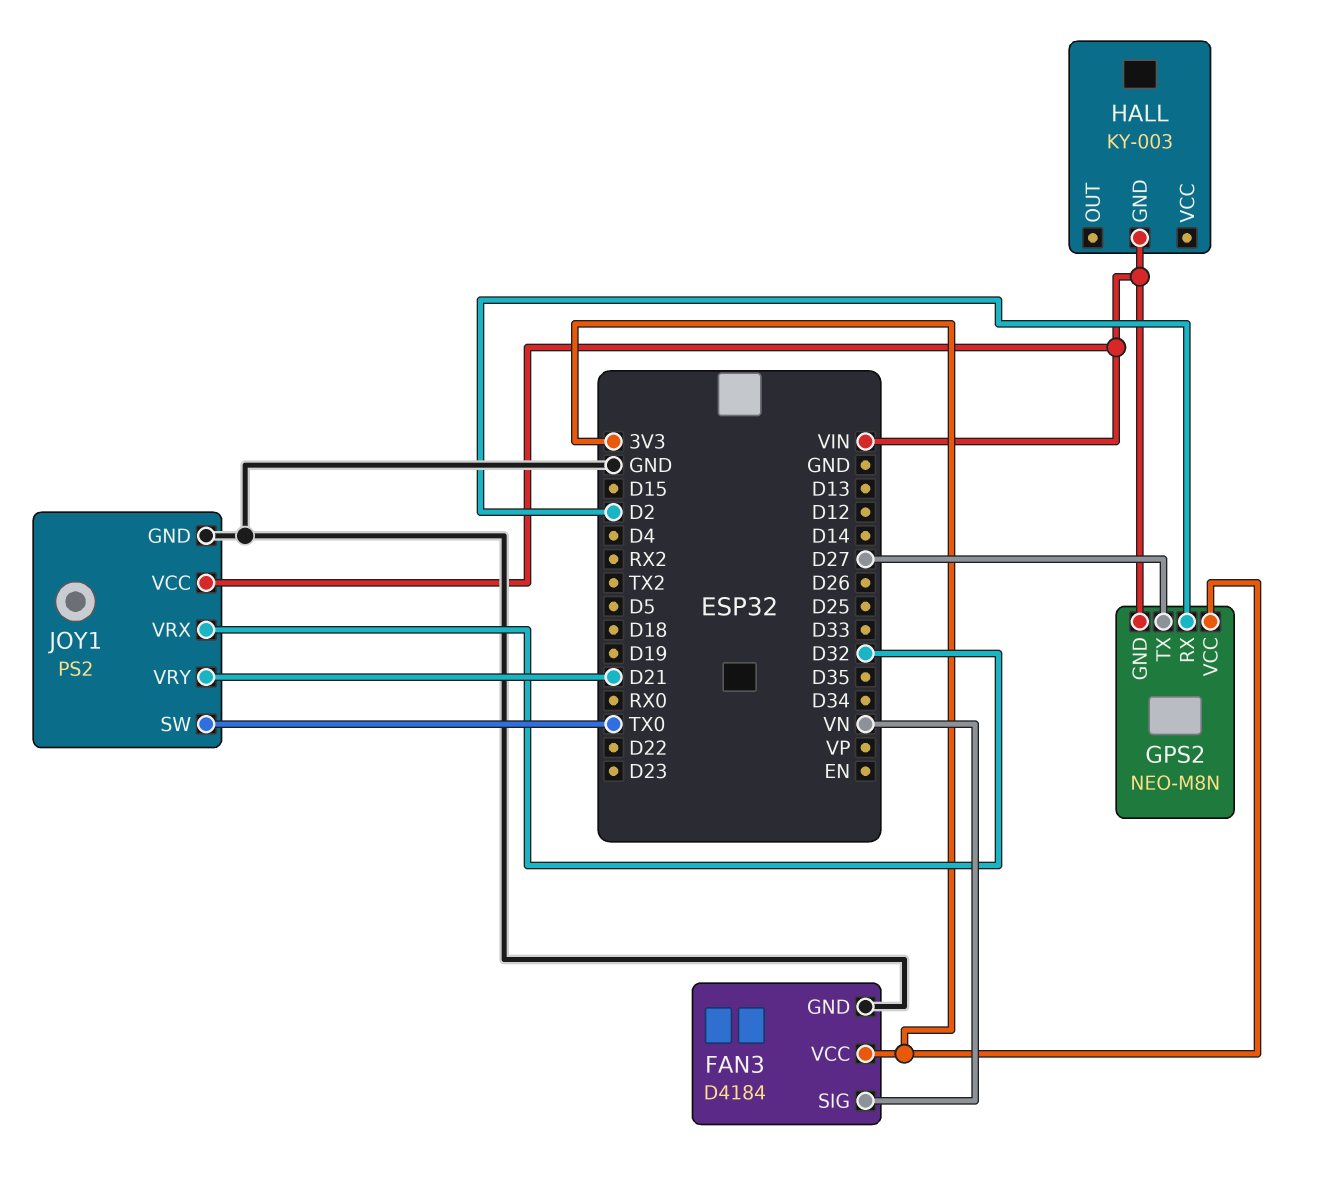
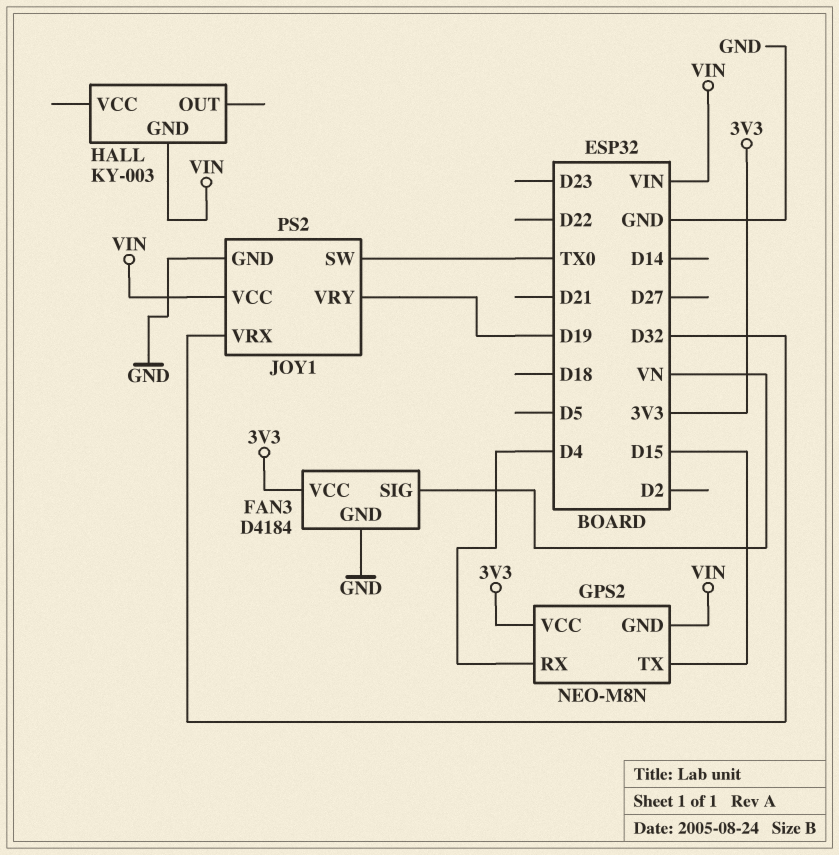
GPS2 pin RX: D2 -> D4
GPS2 pin TX: D27 -> D15
JOY1 pin VRY: D21 -> D19

